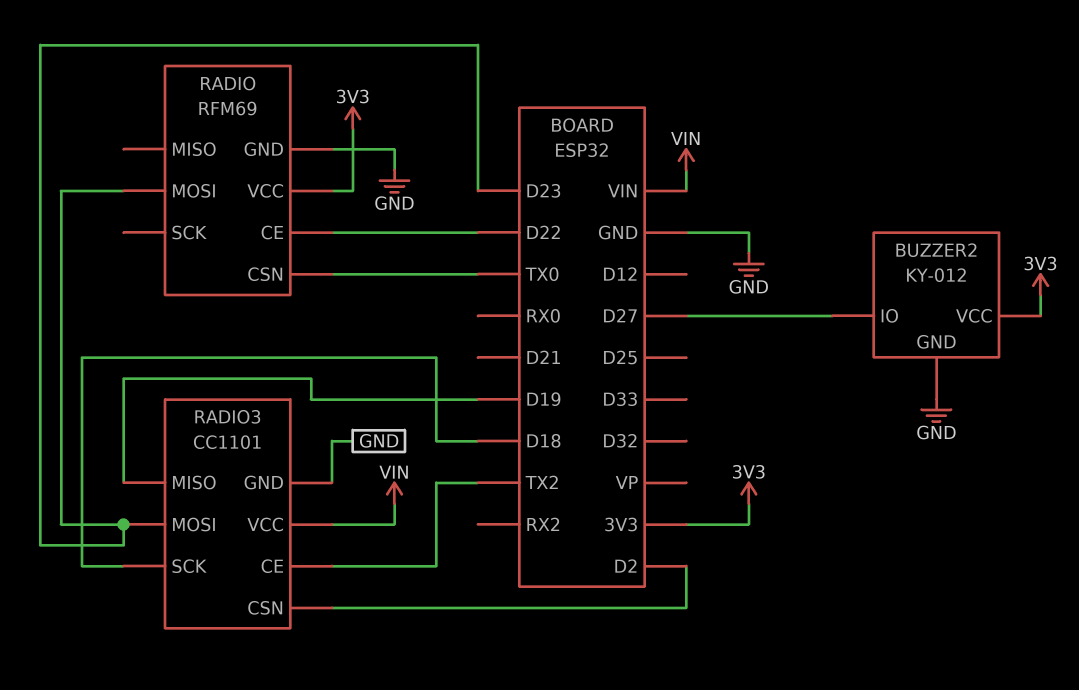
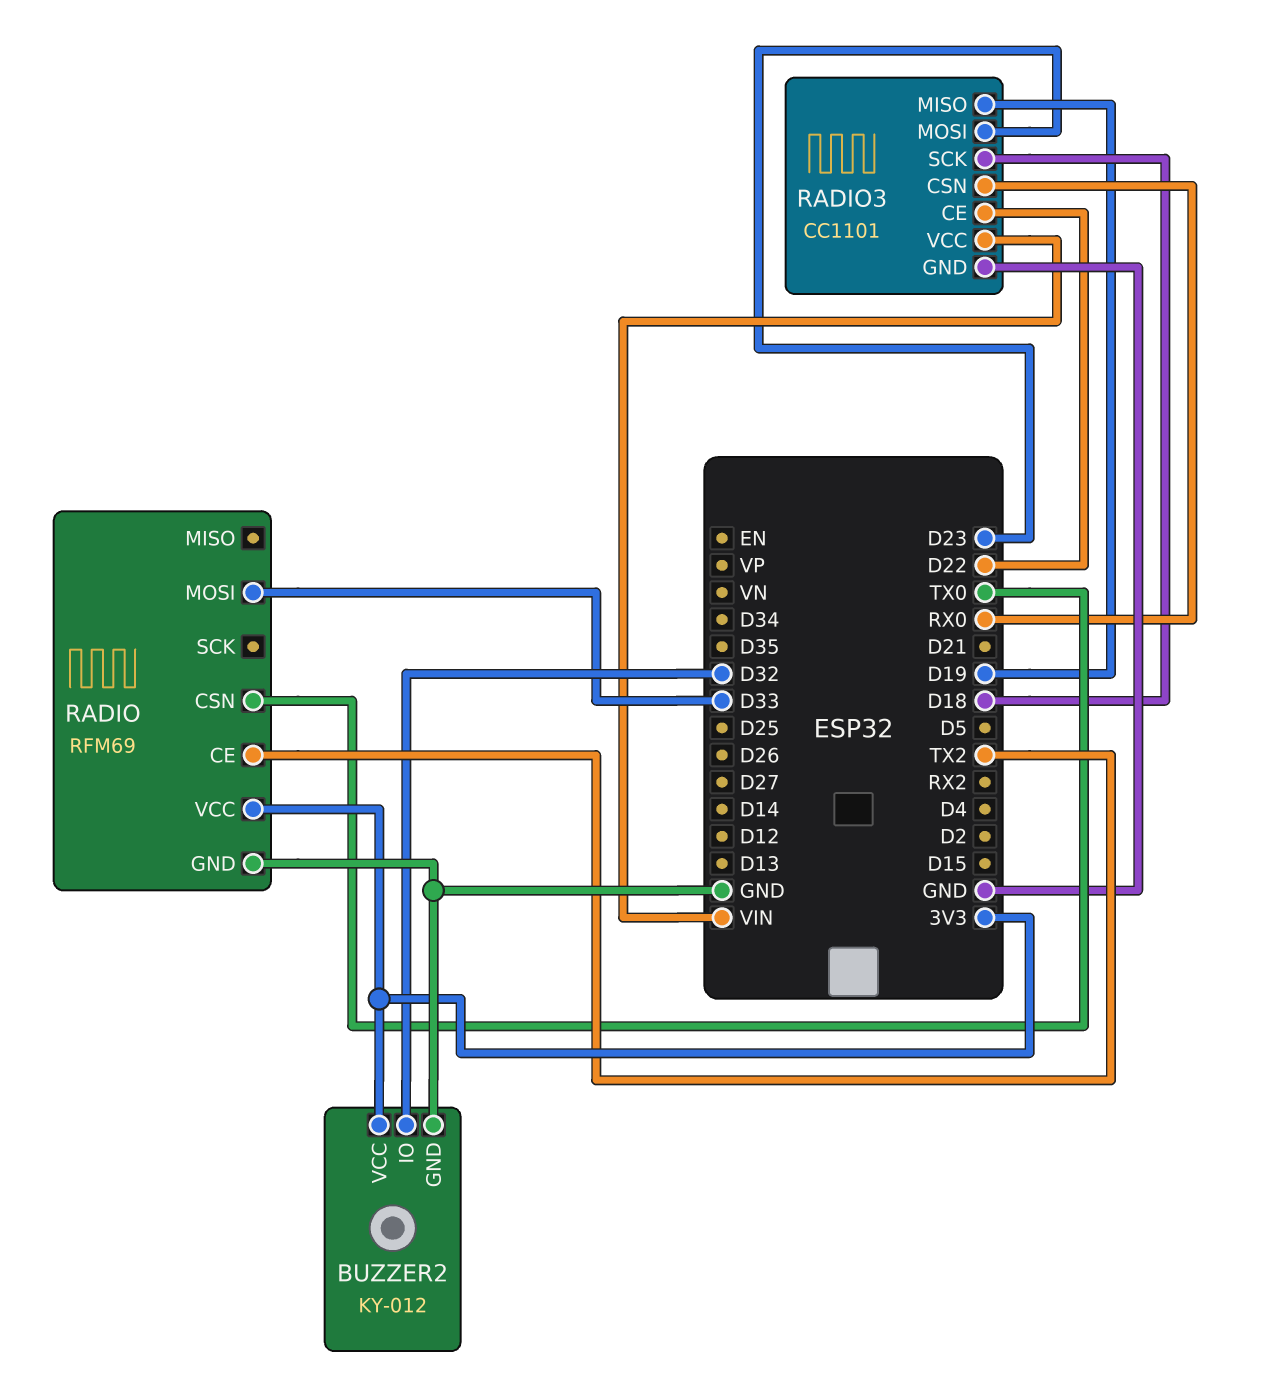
BUZZER2 pin IO: D27 -> D32
RADIO pin CE: D22 -> TX2
RADIO pin MOSI: D23 -> D33
RADIO3 pin CE: TX2 -> D22
RADIO3 pin CSN: D2 -> RX0

